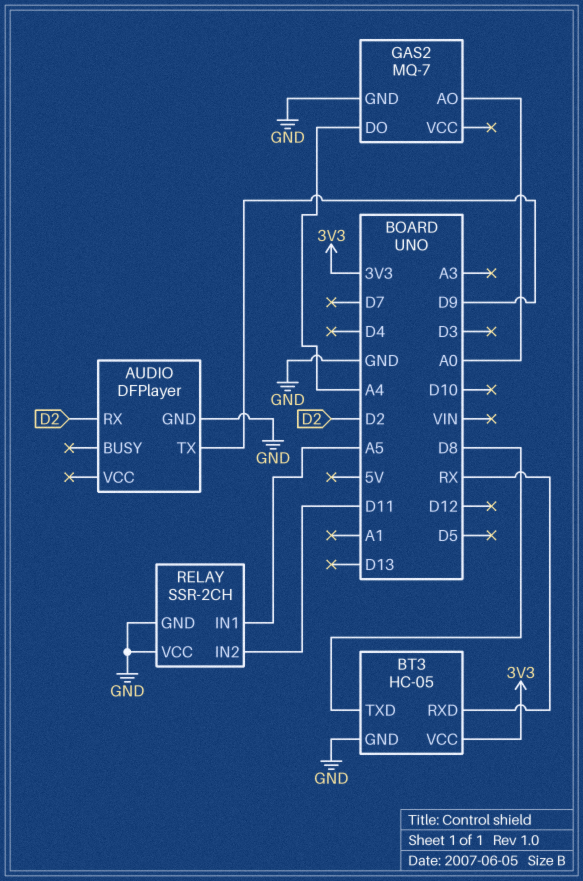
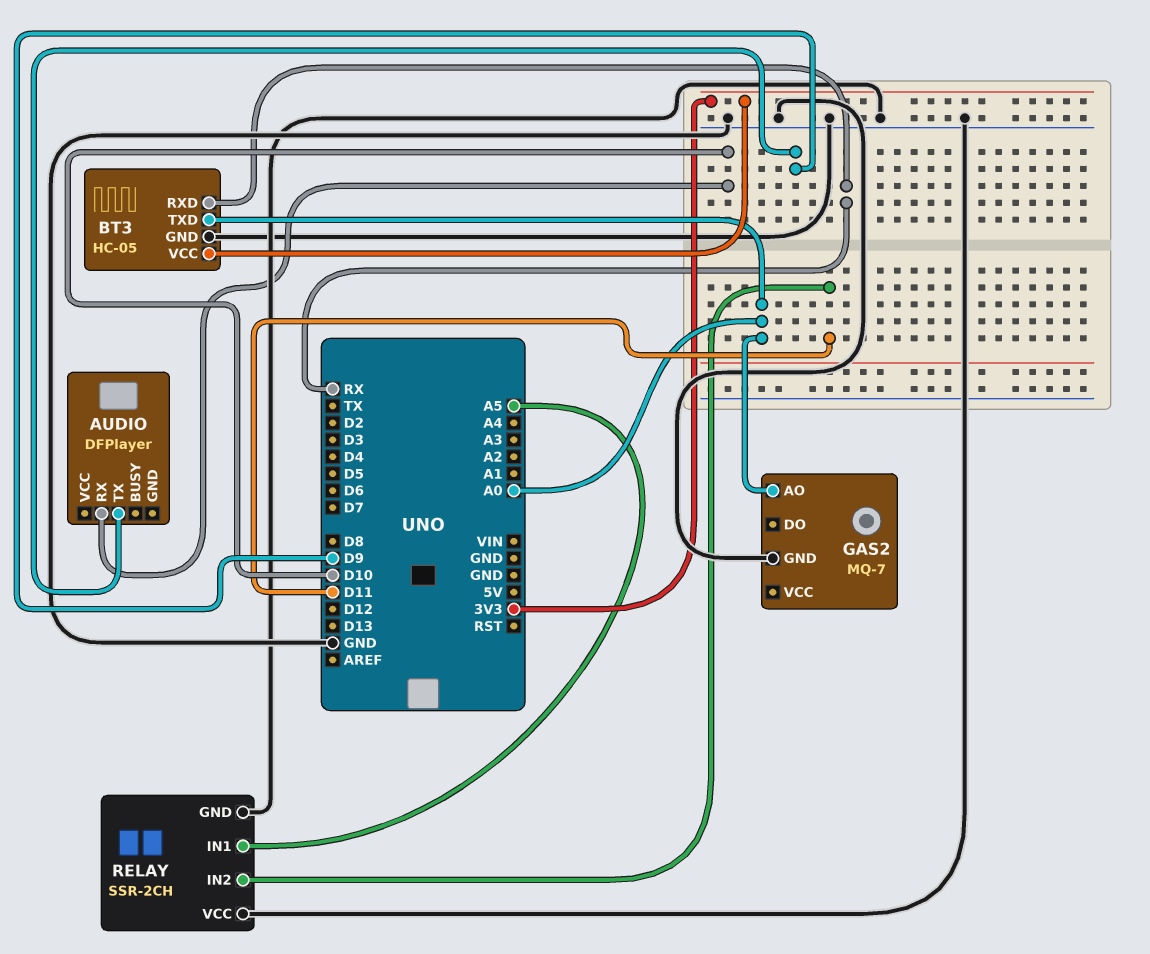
AUDIO pin GND: GND -> none
AUDIO pin RX: D2 -> D10
BT3 pin TXD: D8 -> A0
GAS2 pin DO: A4 -> none

